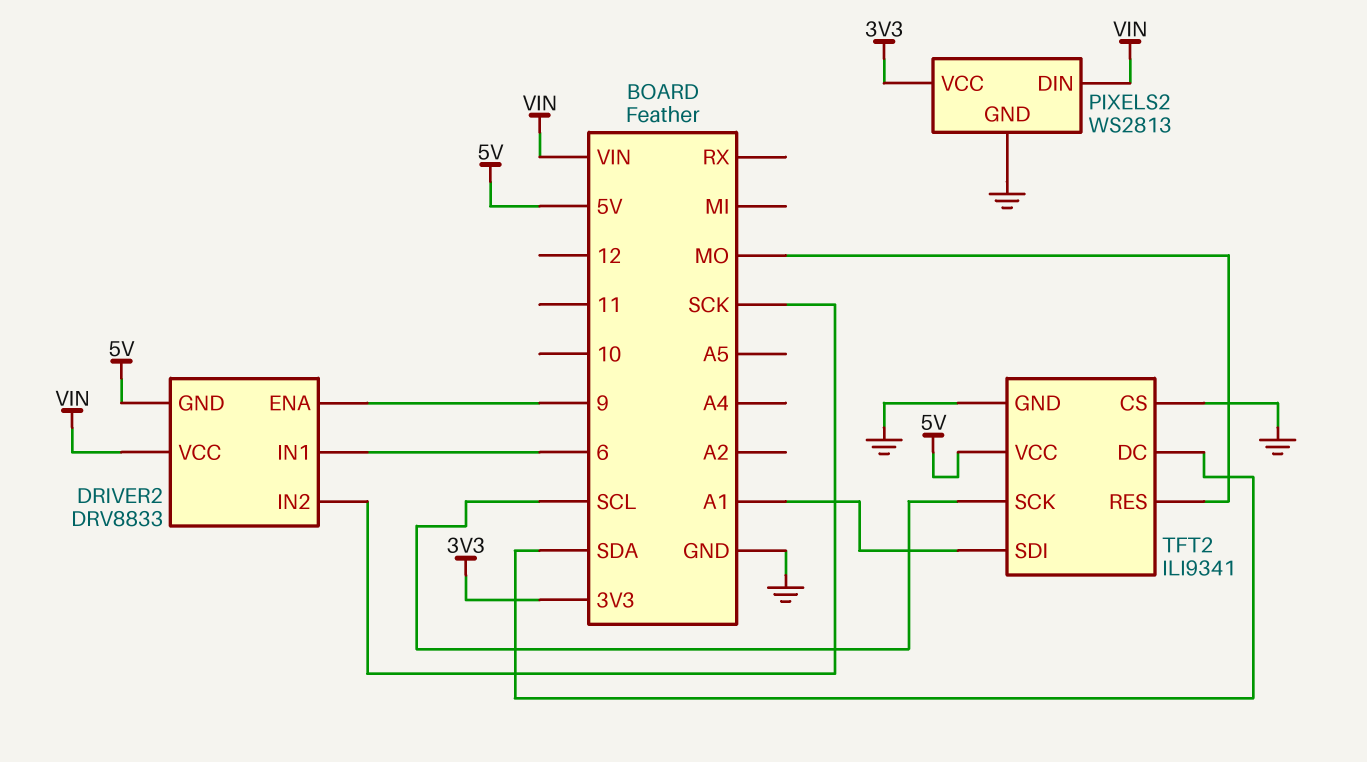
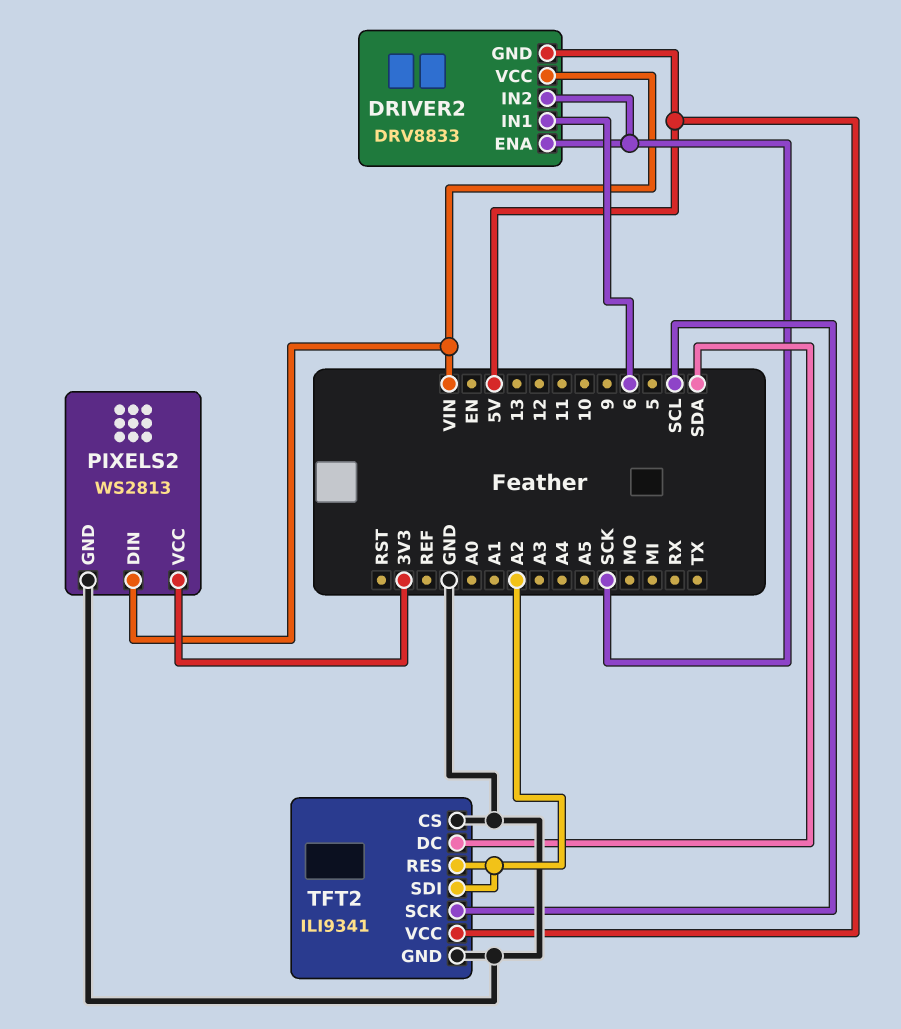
DRIVER2 pin ENA: 9 -> SCK
TFT2 pin RES: MO -> A2
TFT2 pin SDI: A1 -> A2

